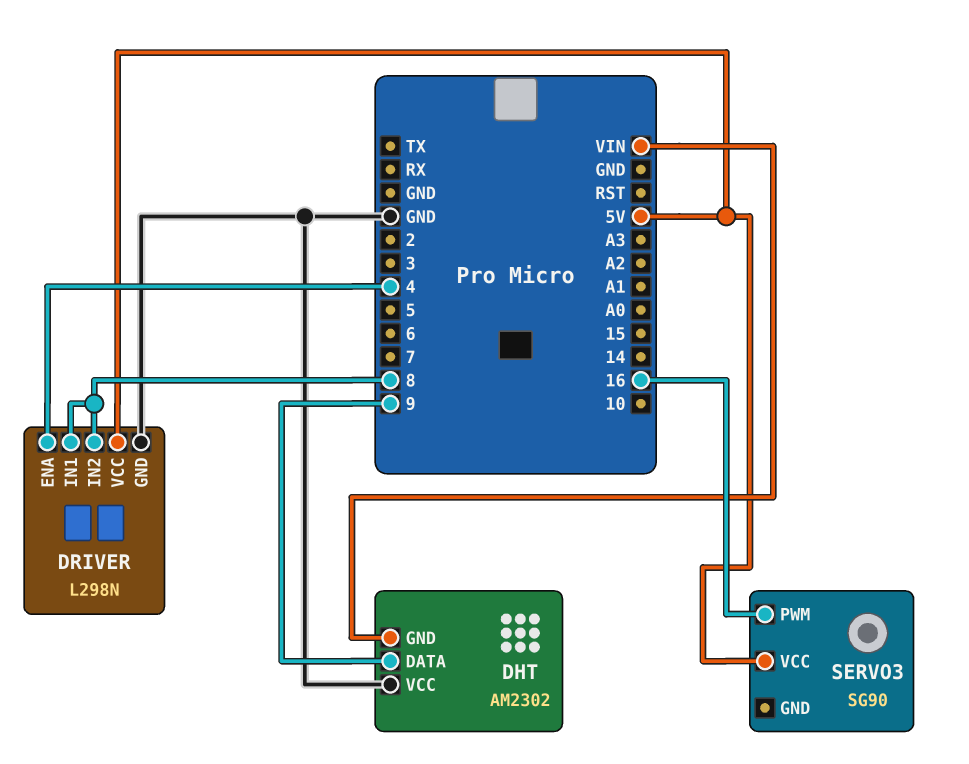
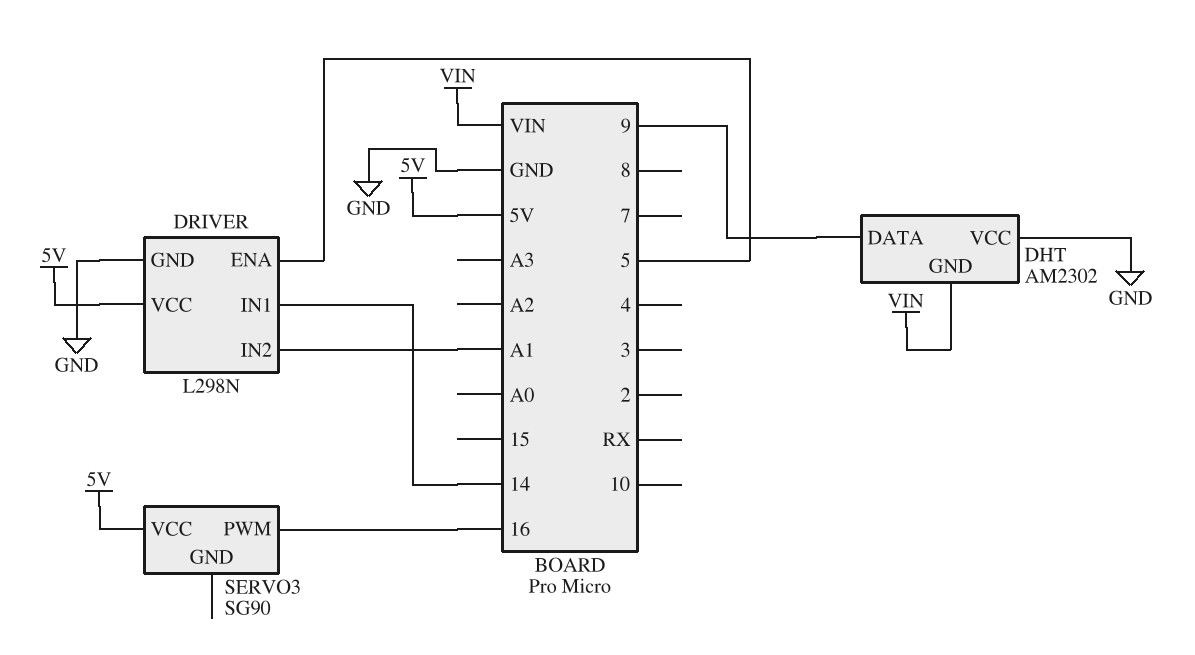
DRIVER pin ENA: 4 -> 5
DRIVER pin IN1: 8 -> 14
DRIVER pin IN2: 8 -> A1

